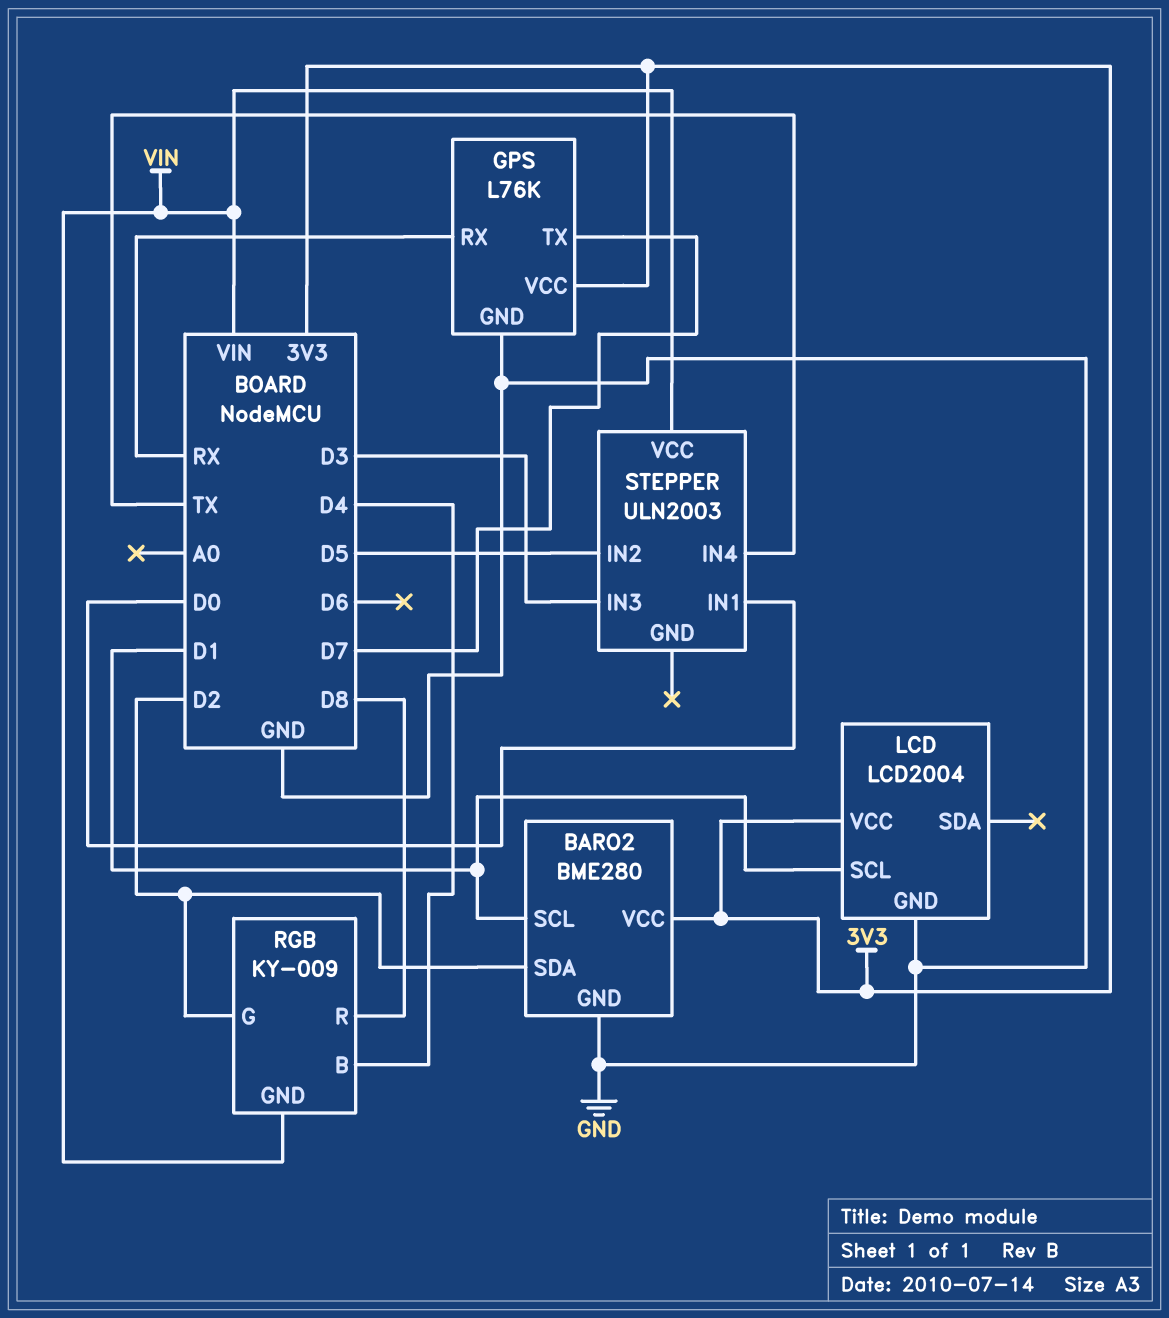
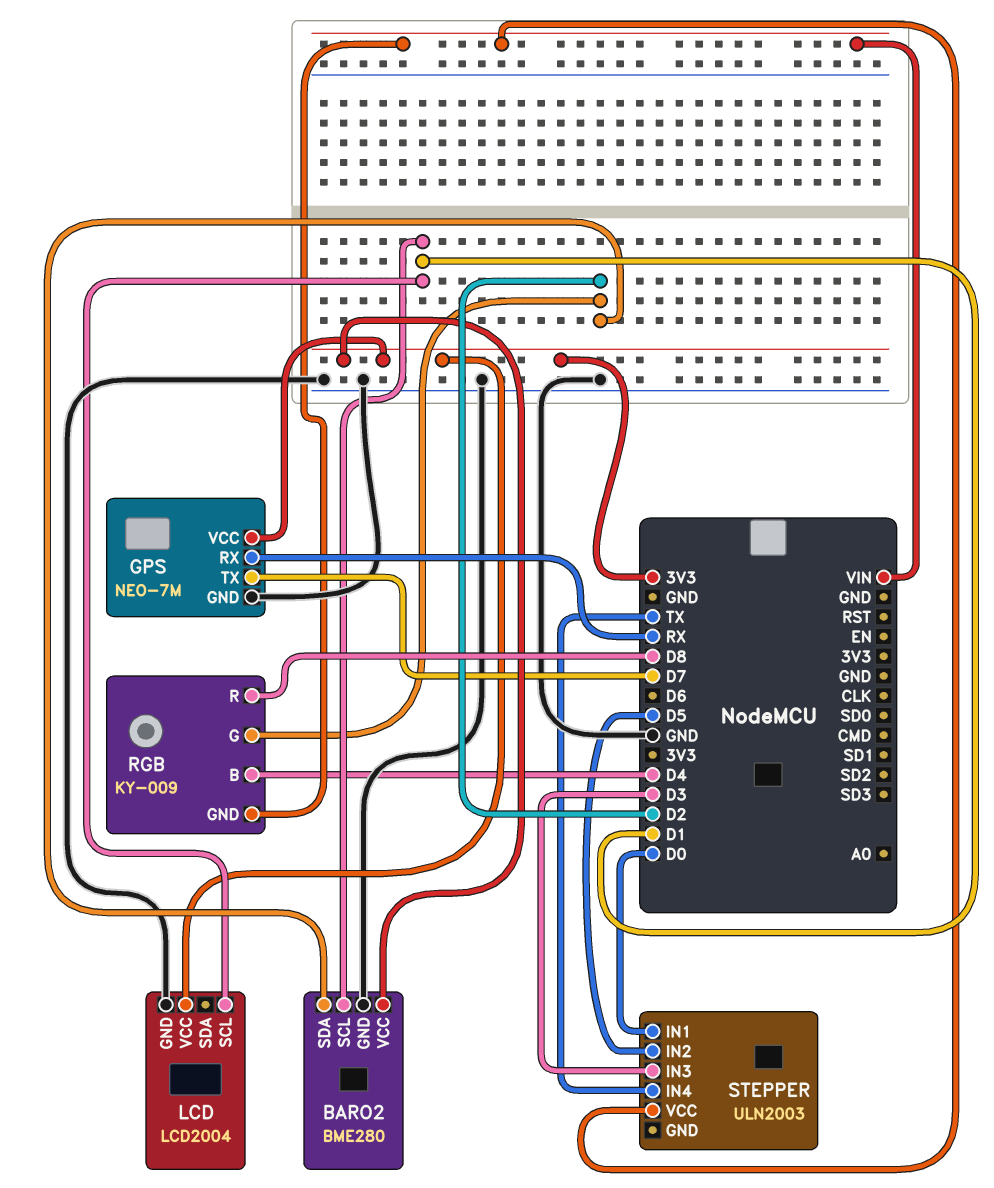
GPS: L76K -> NEO-7M

